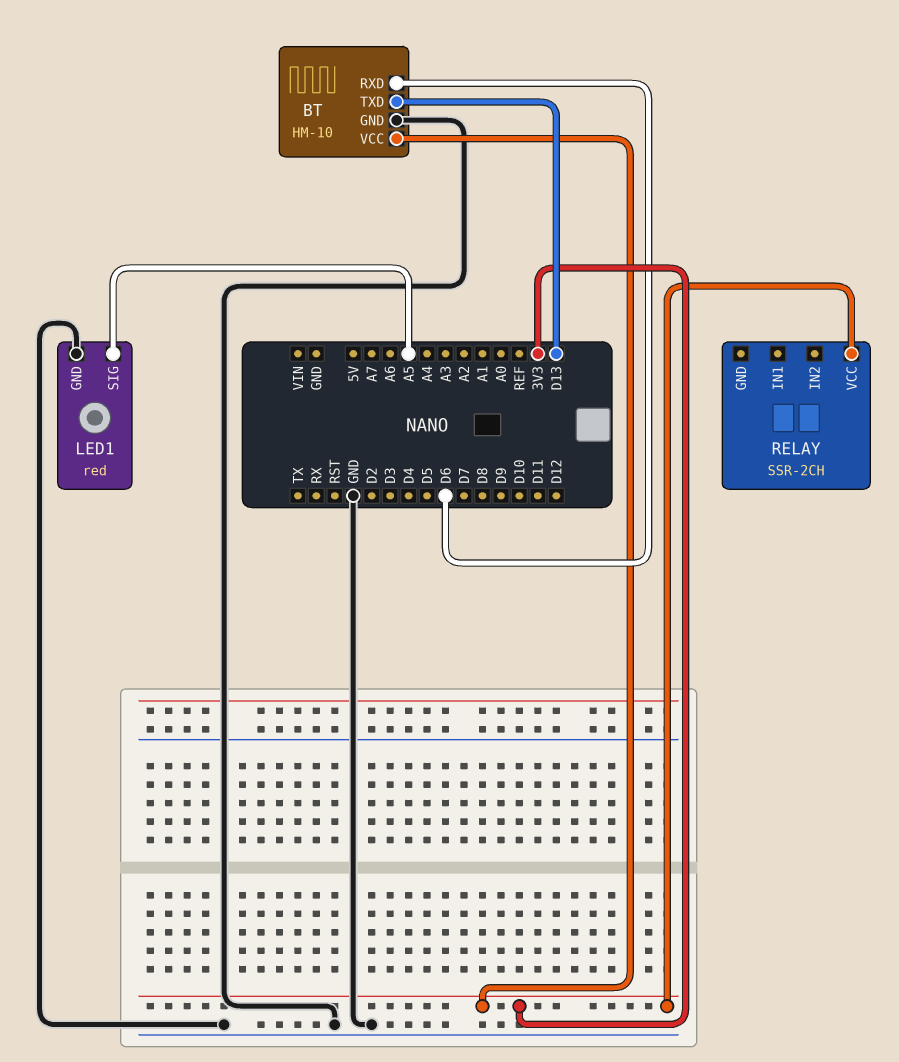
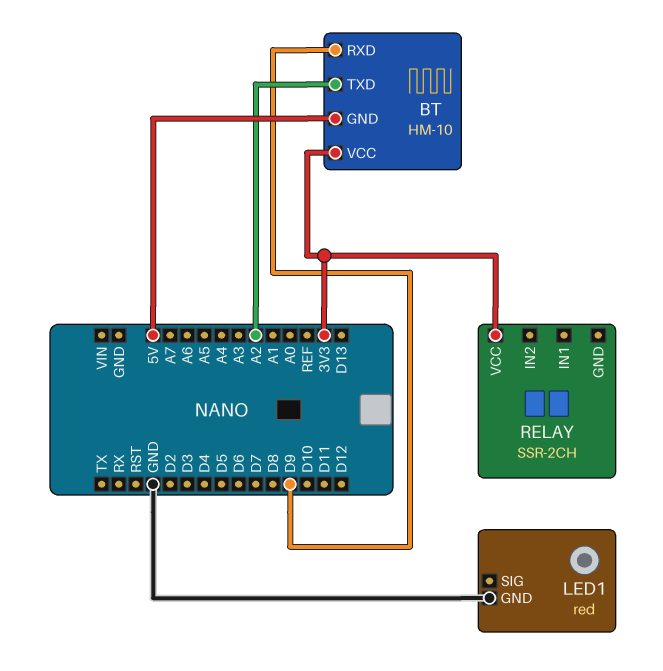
BT pin GND: GND -> 5V
BT pin RXD: D6 -> D9
BT pin TXD: D13 -> A2
LED1 pin SIG: A5 -> none

